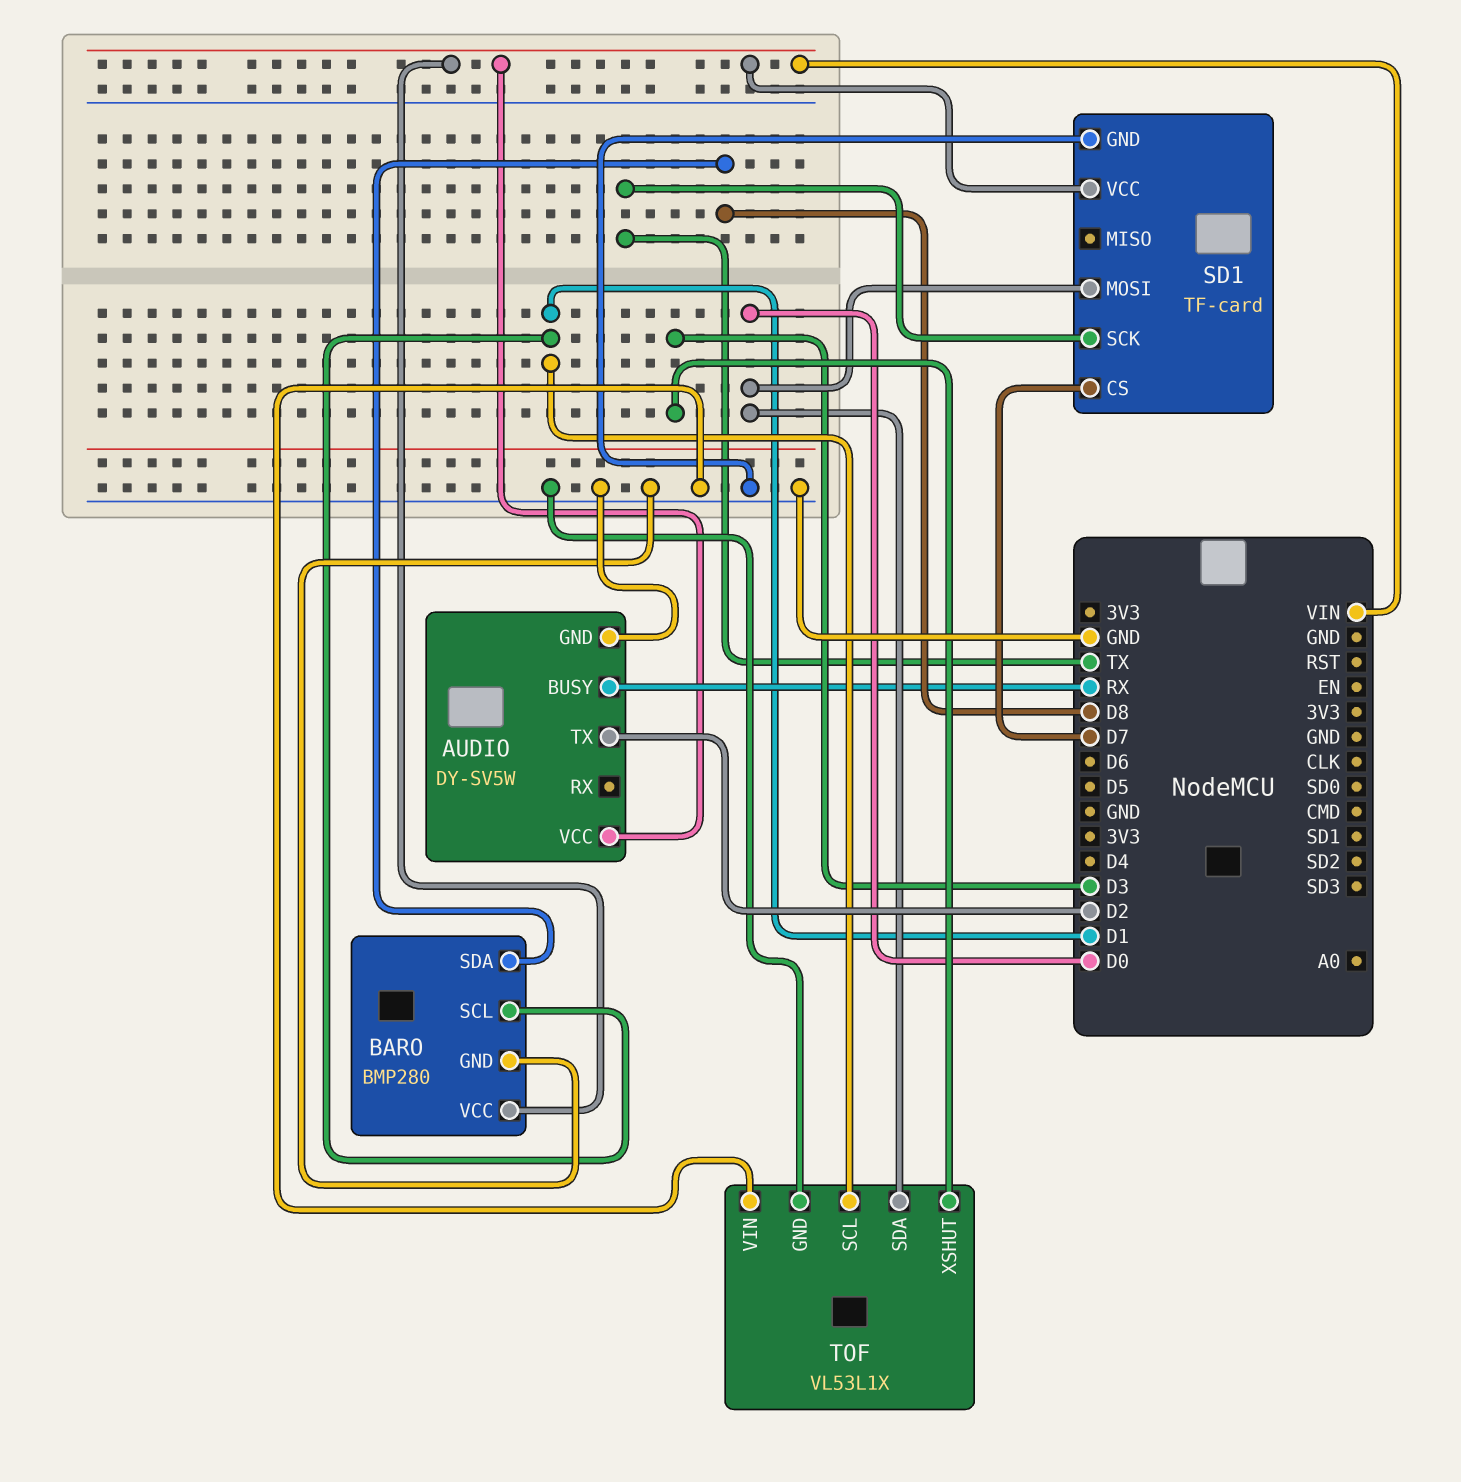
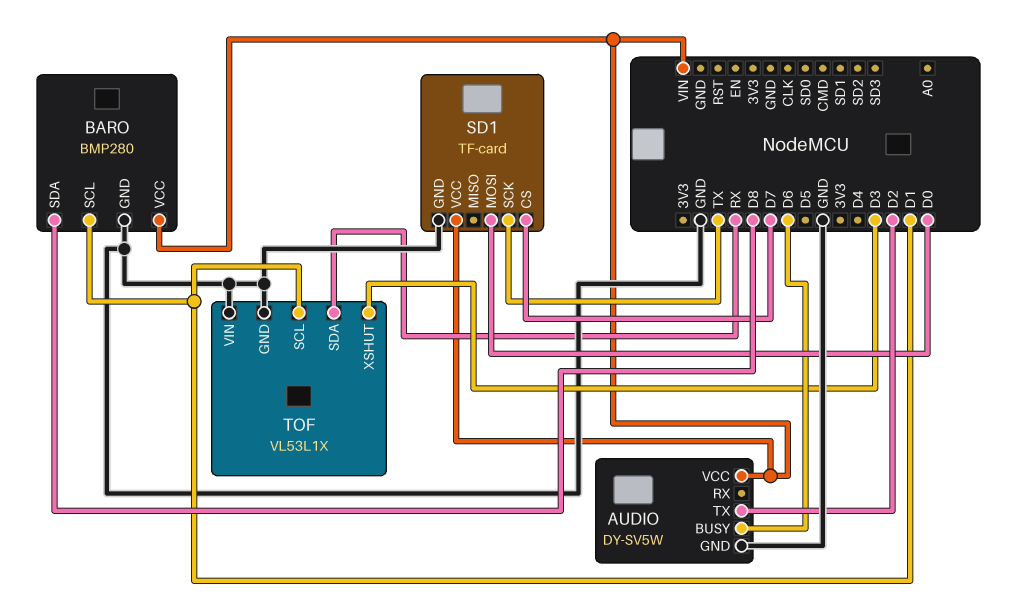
AUDIO pin BUSY: RX -> D6
TOF pin SDA: D0 -> RX

